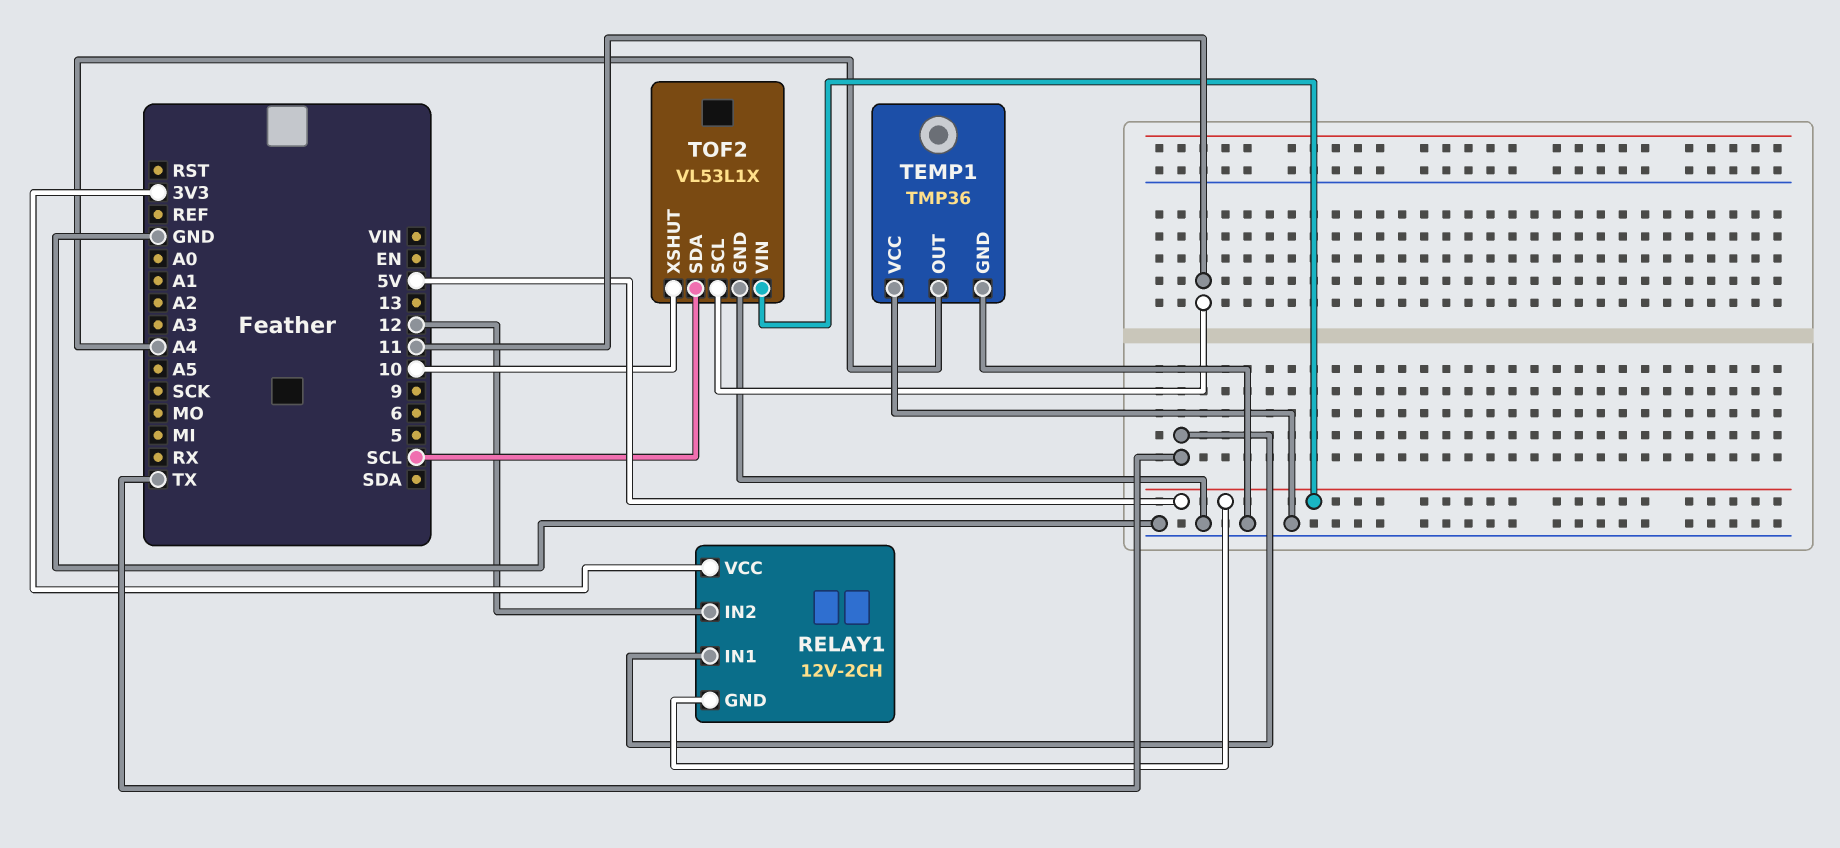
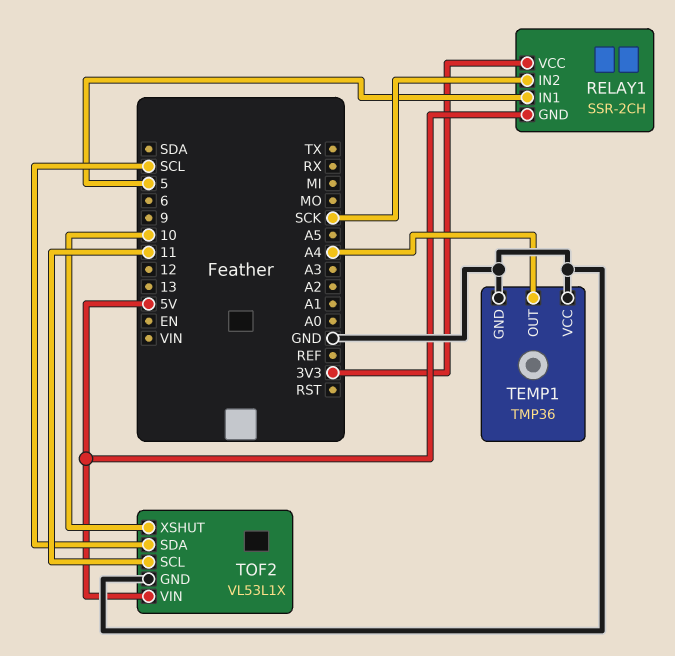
RELAY1: 12V-2CH -> SSR-2CH
RELAY1 pin IN1: TX -> 5
RELAY1 pin IN2: 12 -> SCK

